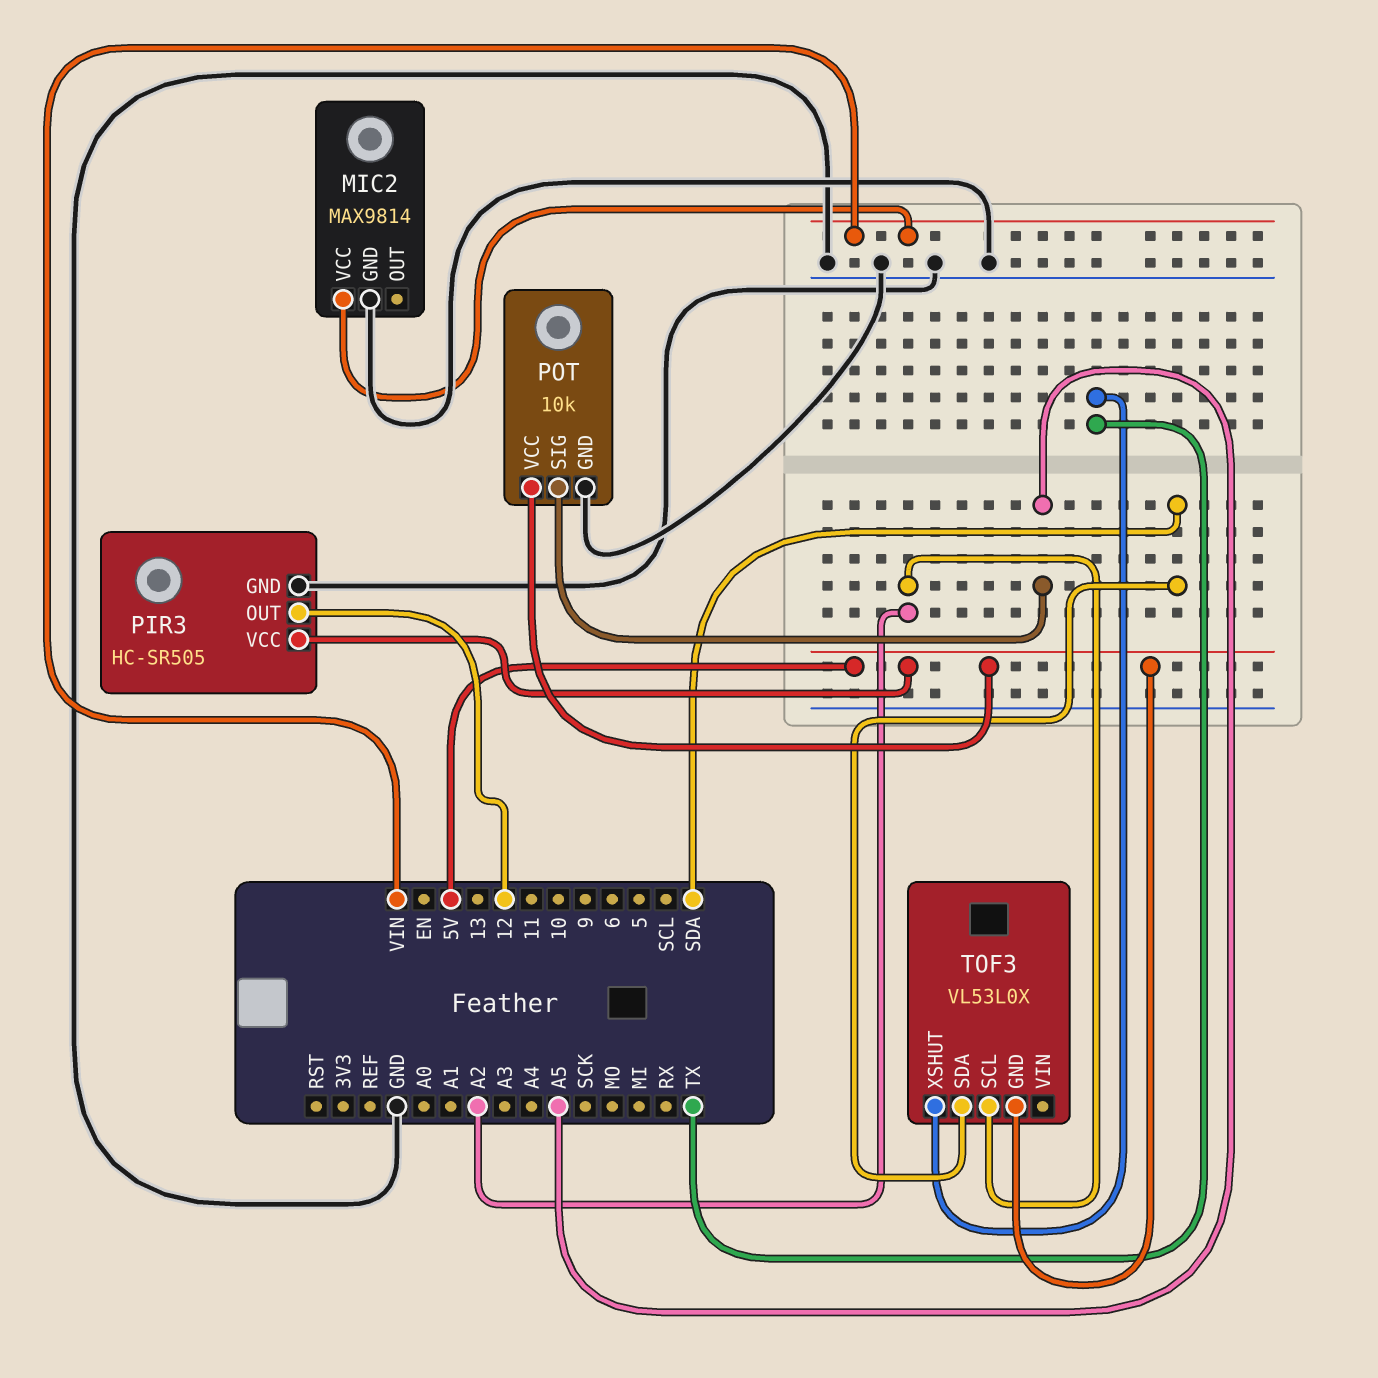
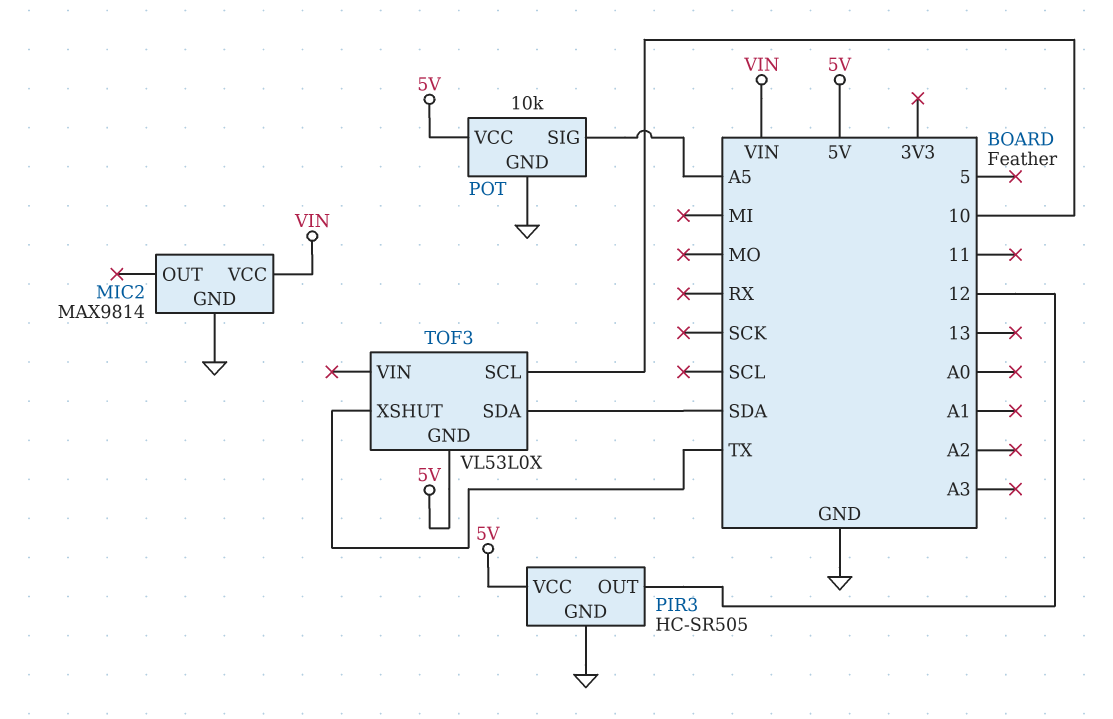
TOF3 pin SCL: A2 -> 10

